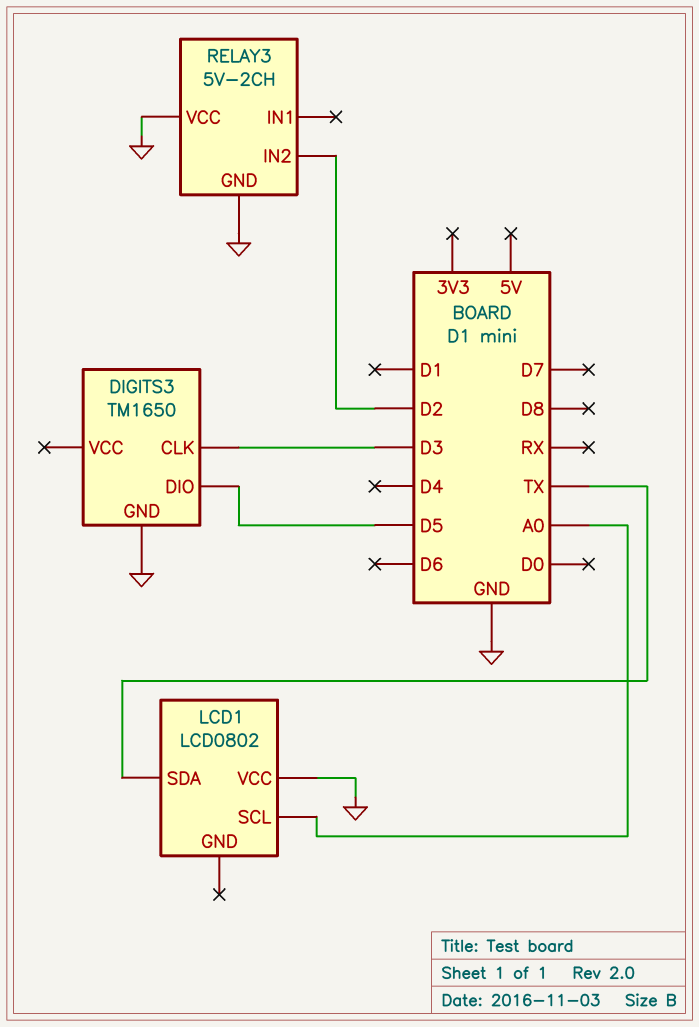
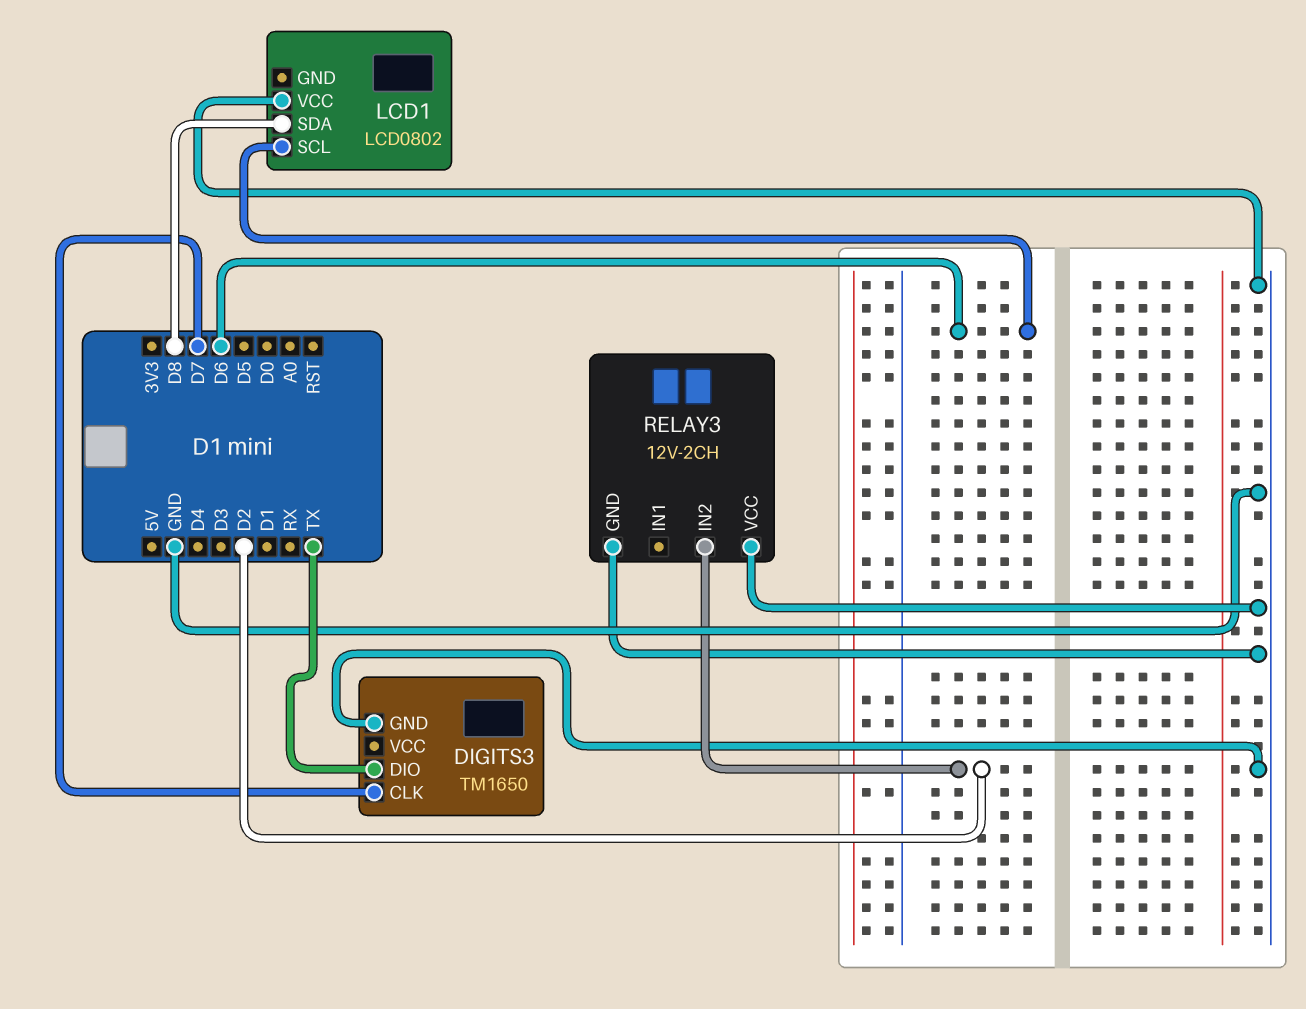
DIGITS3 pin CLK: D3 -> D7
DIGITS3 pin DIO: D5 -> TX
LCD1 pin SCL: A0 -> D6
LCD1 pin SDA: TX -> D8
RELAY3: 5V-2CH -> 12V-2CH

